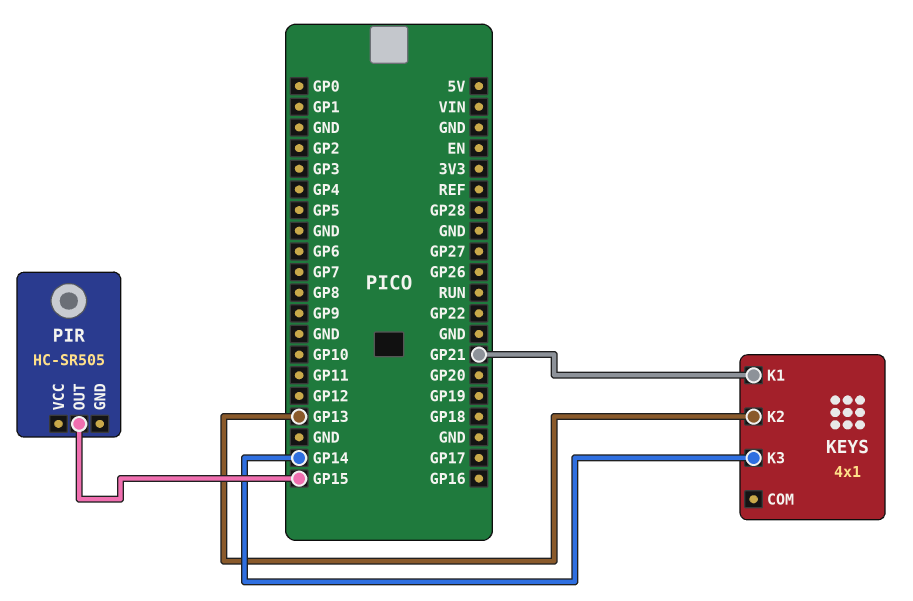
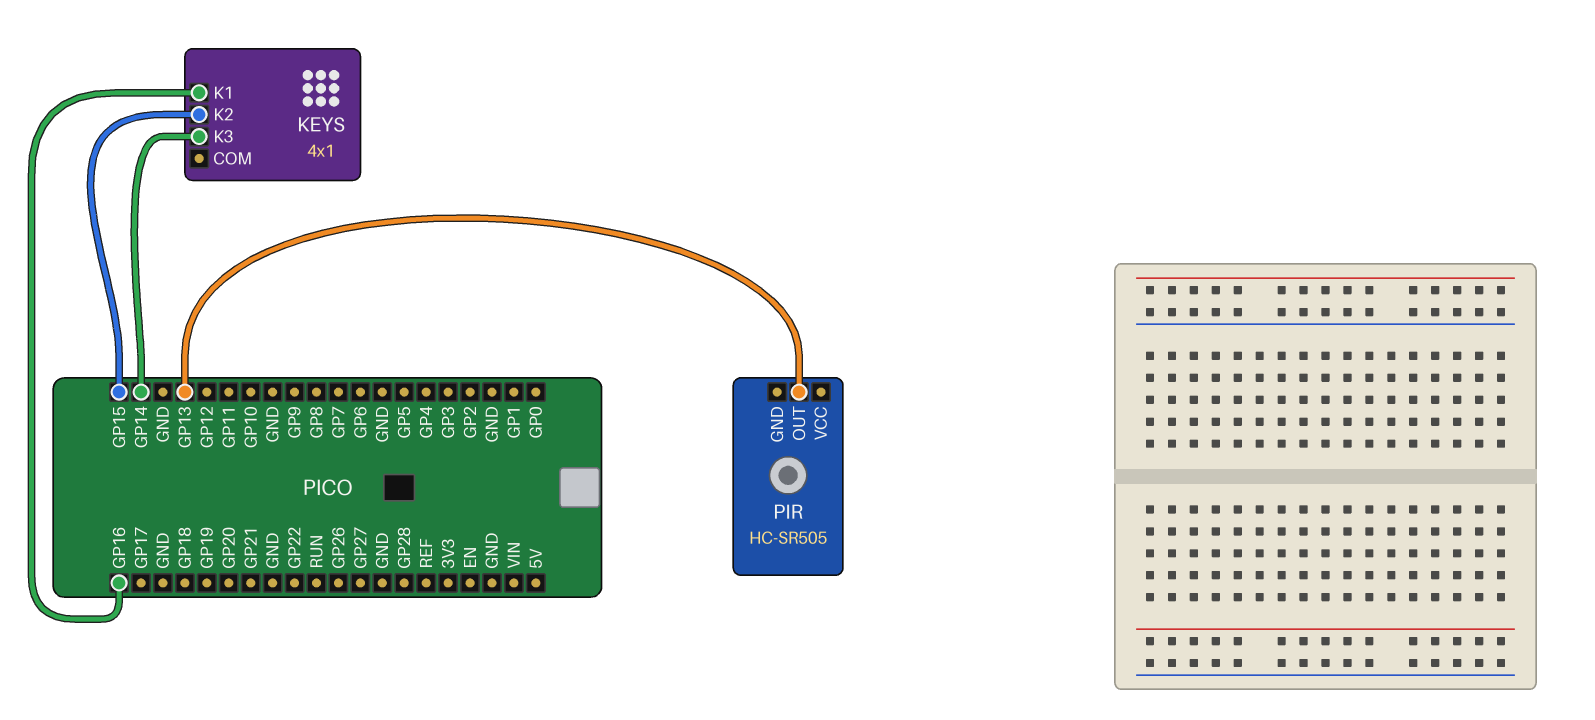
KEYS pin K1: GP21 -> GP16
KEYS pin K2: GP13 -> GP15
PIR pin OUT: GP15 -> GP13

